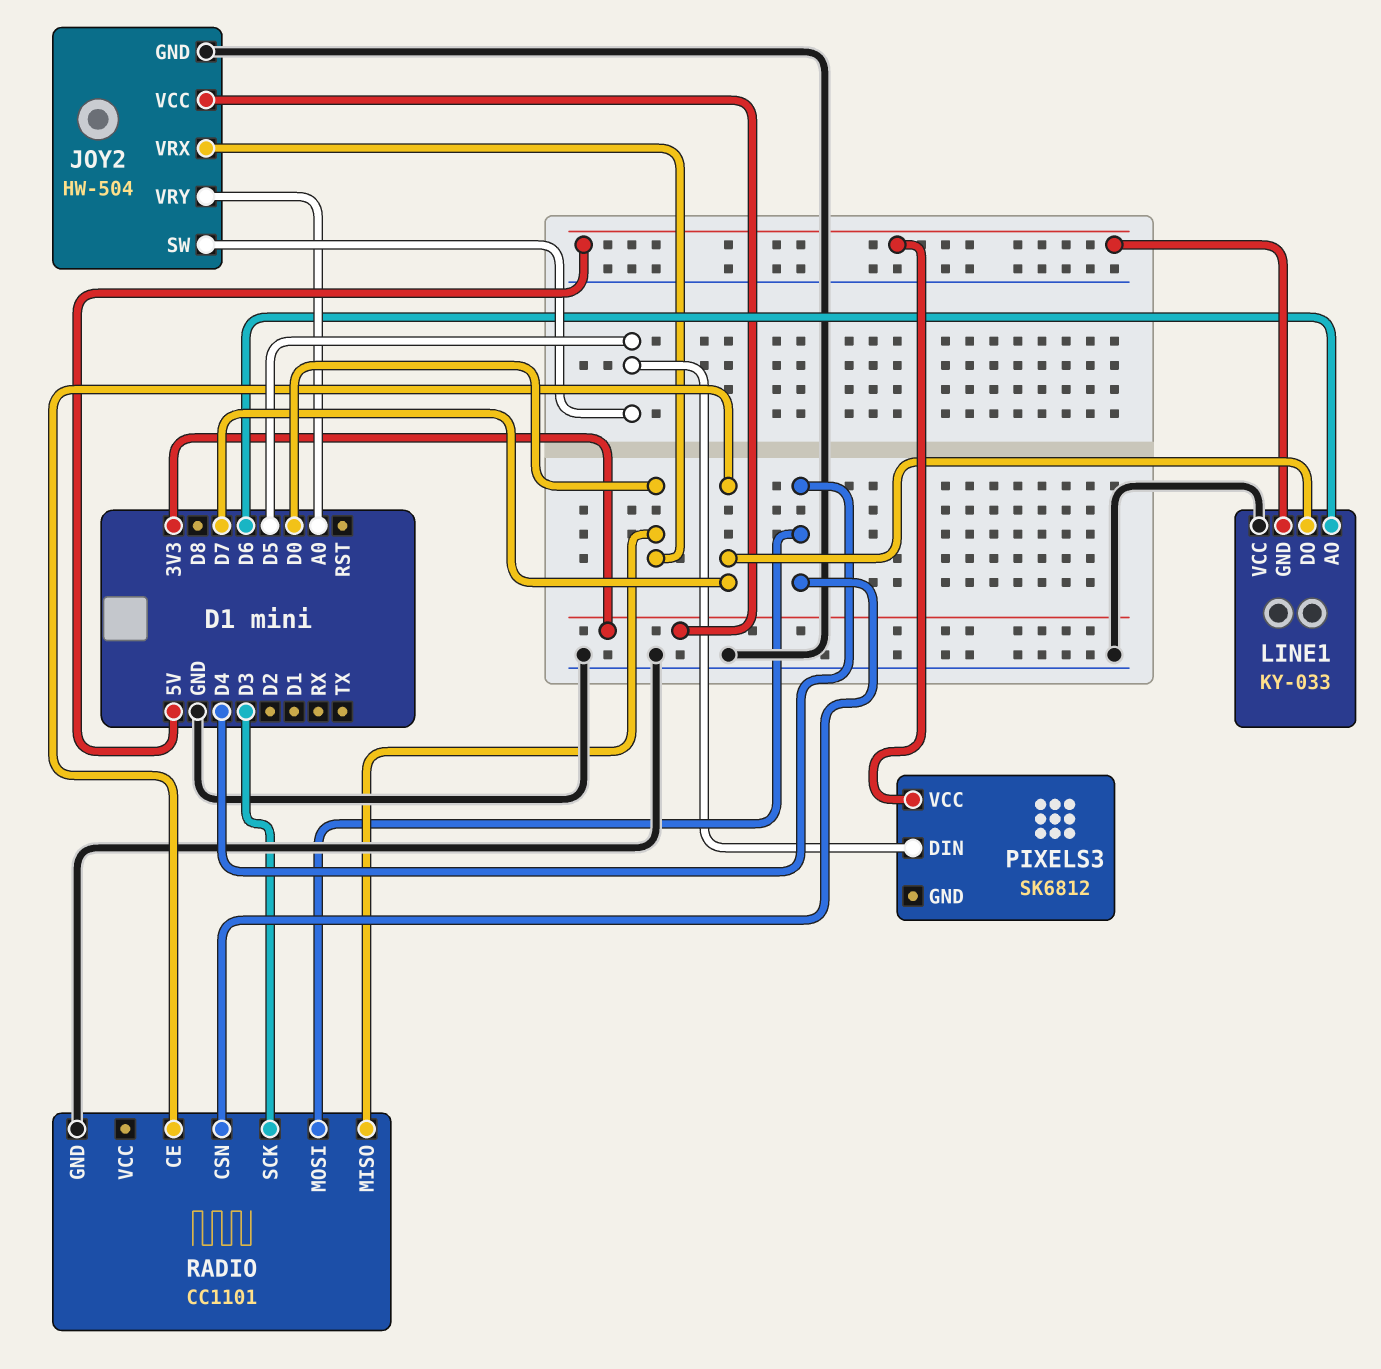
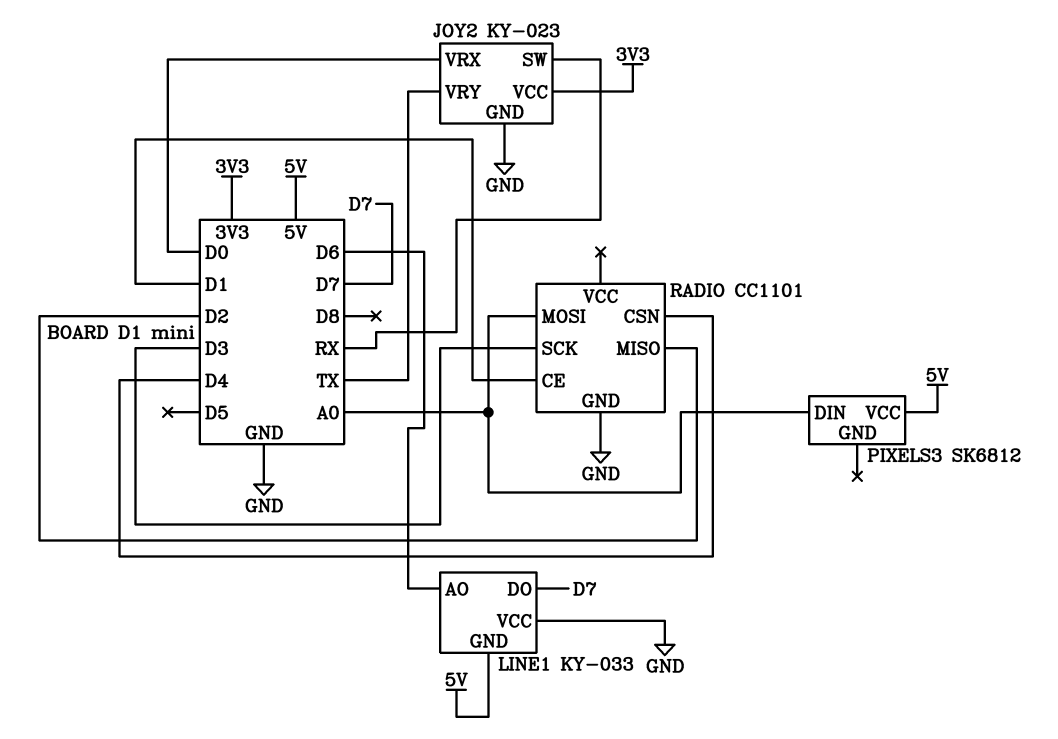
JOY2: HW-504 -> KY-023
JOY2 pin SW: D5 -> RX
JOY2 pin VRY: A0 -> TX
PIXELS3 pin DIN: D5 -> A0
RADIO pin CE: D7 -> D1
RADIO pin MISO: D0 -> D2
RADIO pin MOSI: D4 -> A0

